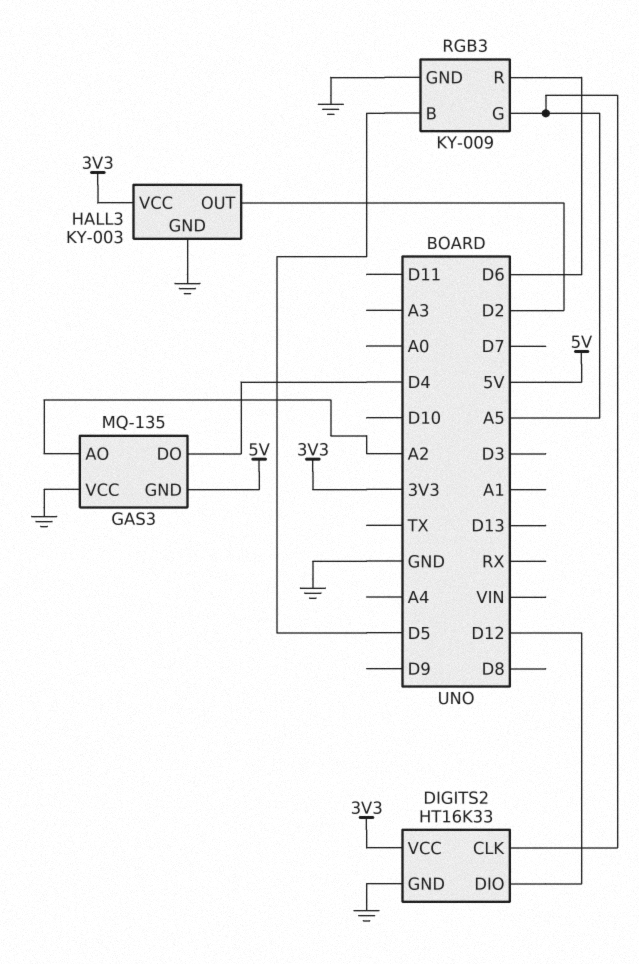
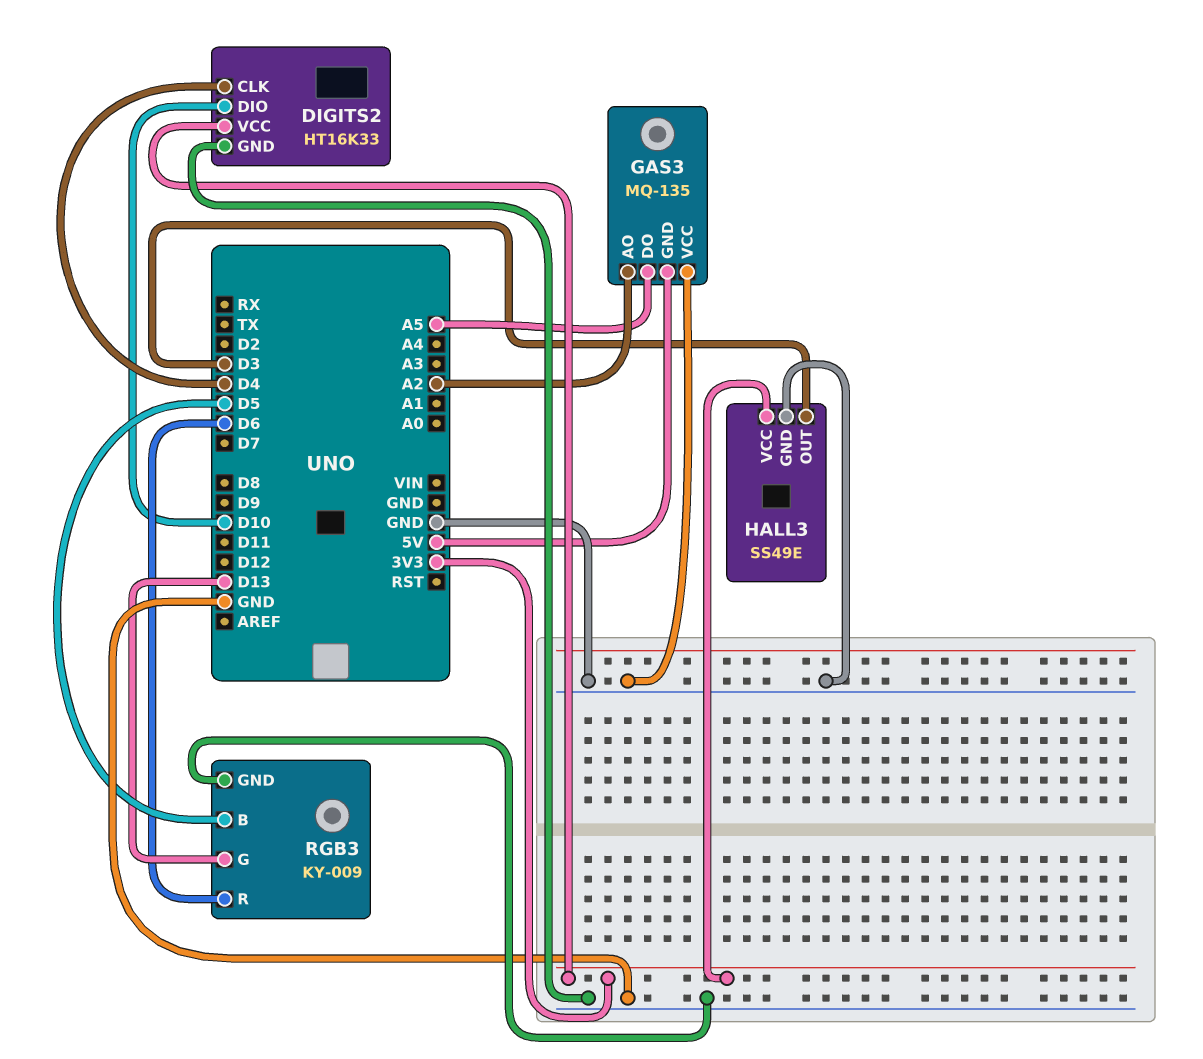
DIGITS2 pin CLK: A5 -> D4
DIGITS2 pin DIO: D12 -> D10
GAS3 pin DO: D4 -> A5
HALL3: KY-003 -> SS49E
HALL3 pin OUT: D2 -> D3
RGB3 pin G: A5 -> D13

